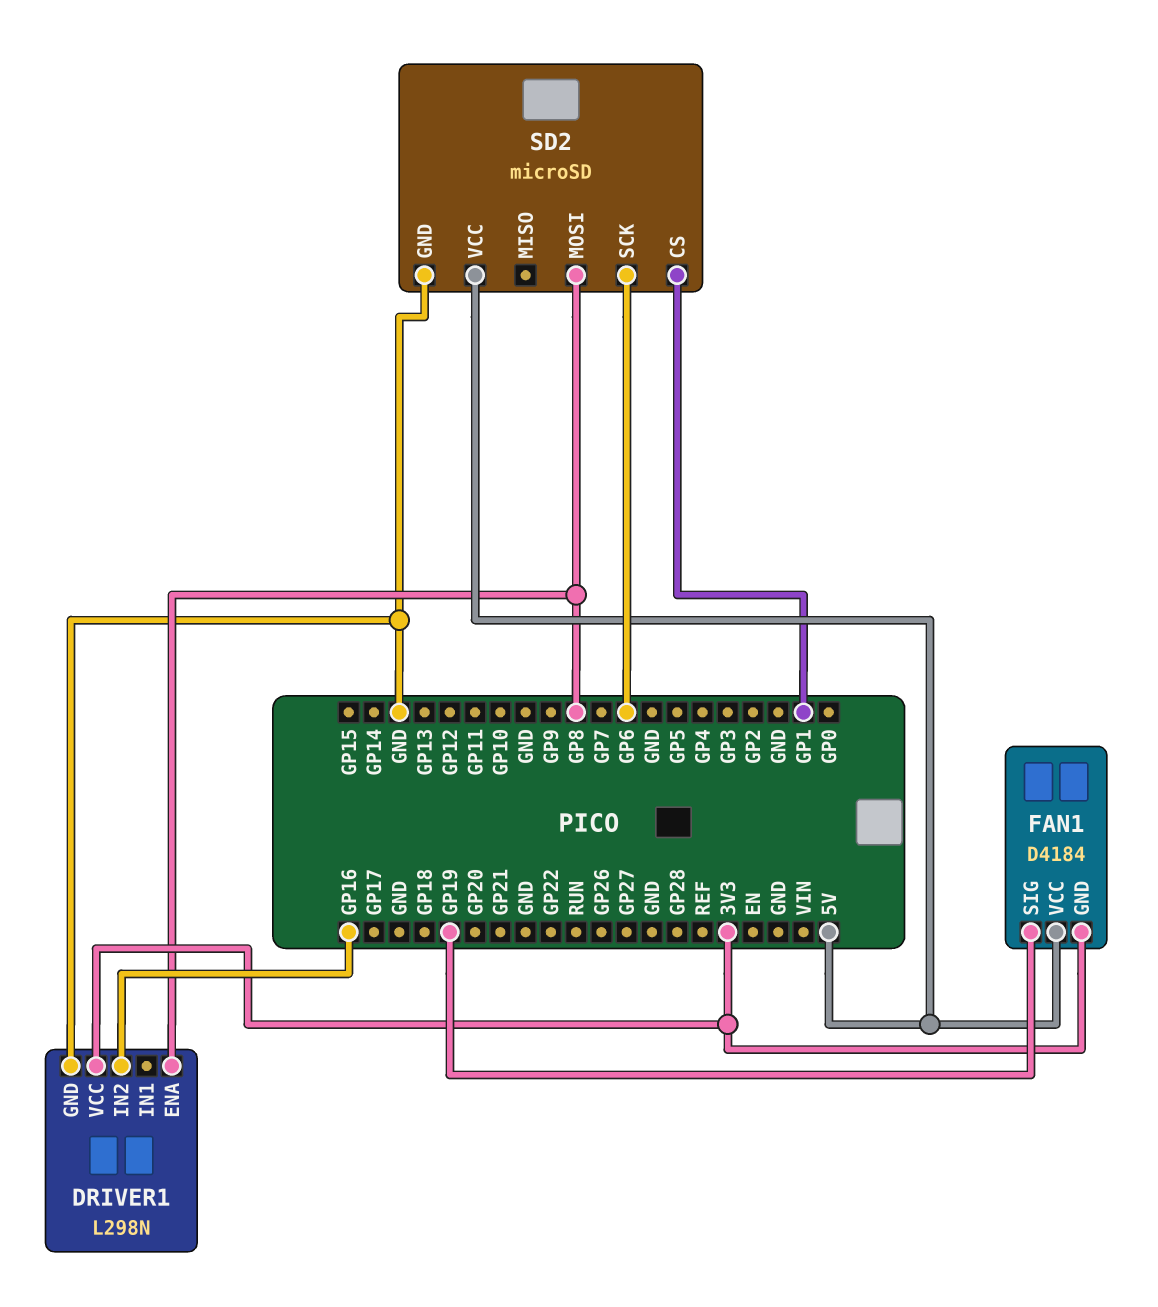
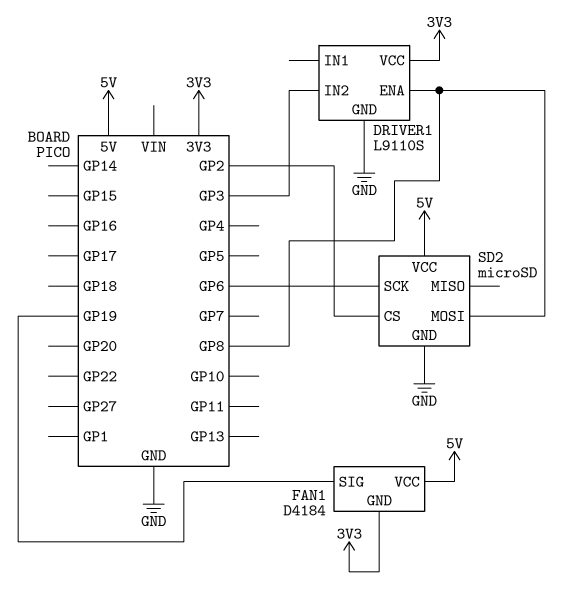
DRIVER1: L298N -> L9110S
DRIVER1 pin IN2: GP16 -> GP3
SD2 pin CS: GP1 -> GP2

